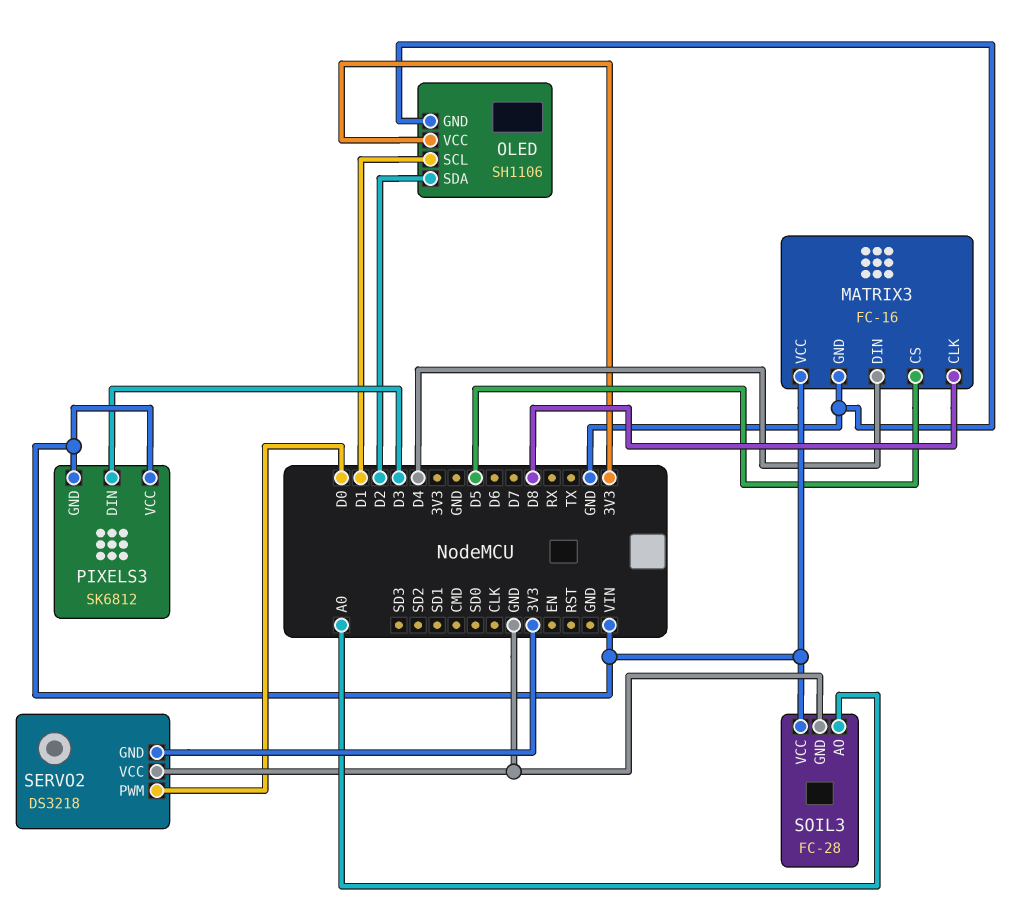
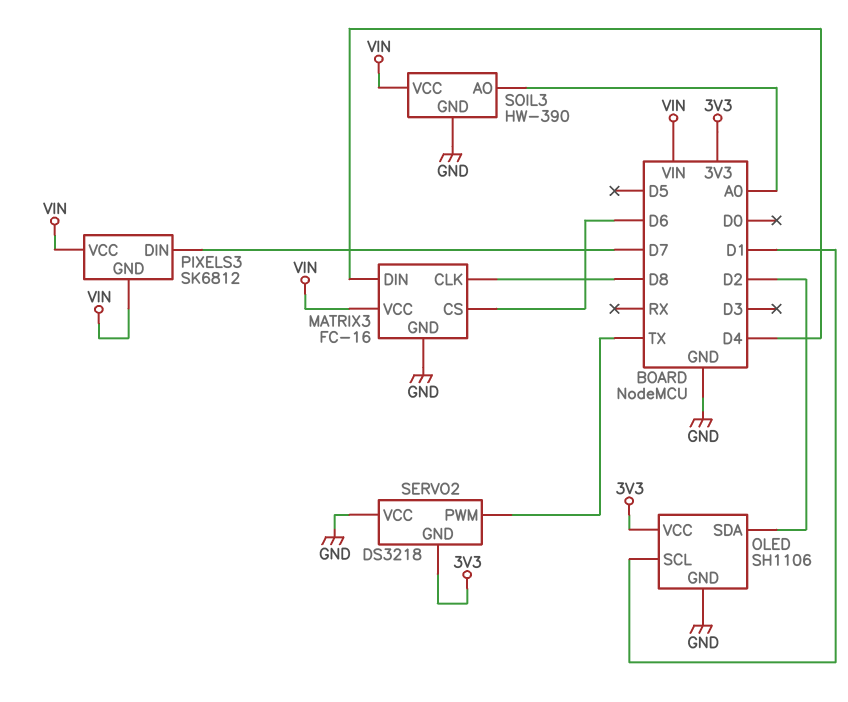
MATRIX3 pin CS: D5 -> D6
PIXELS3 pin DIN: D3 -> D7
SERVO2 pin PWM: D0 -> TX
SOIL3: FC-28 -> HW-390

